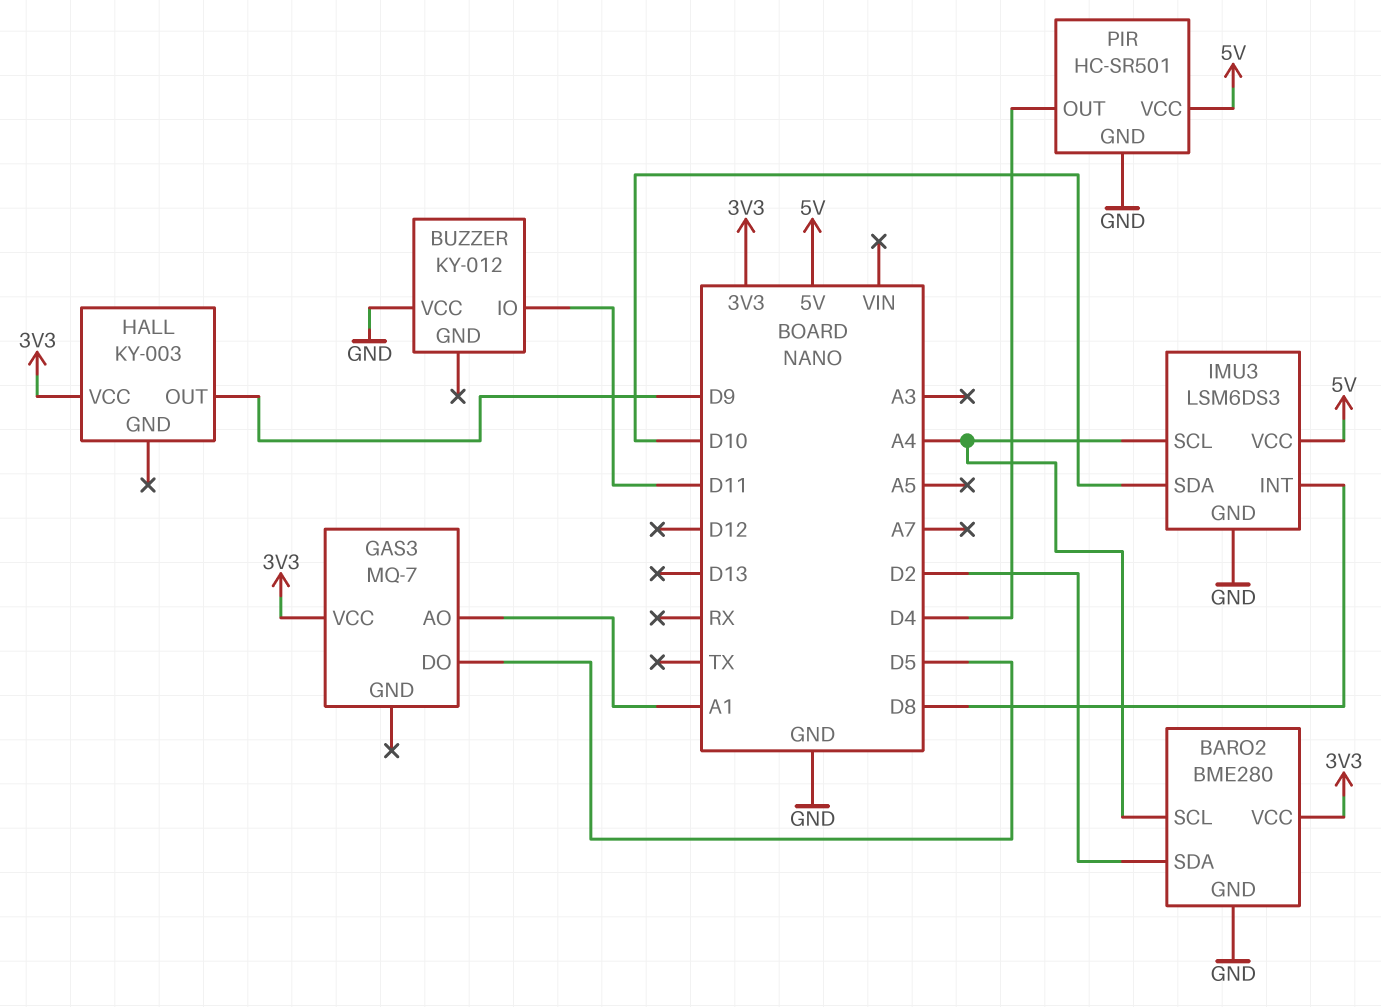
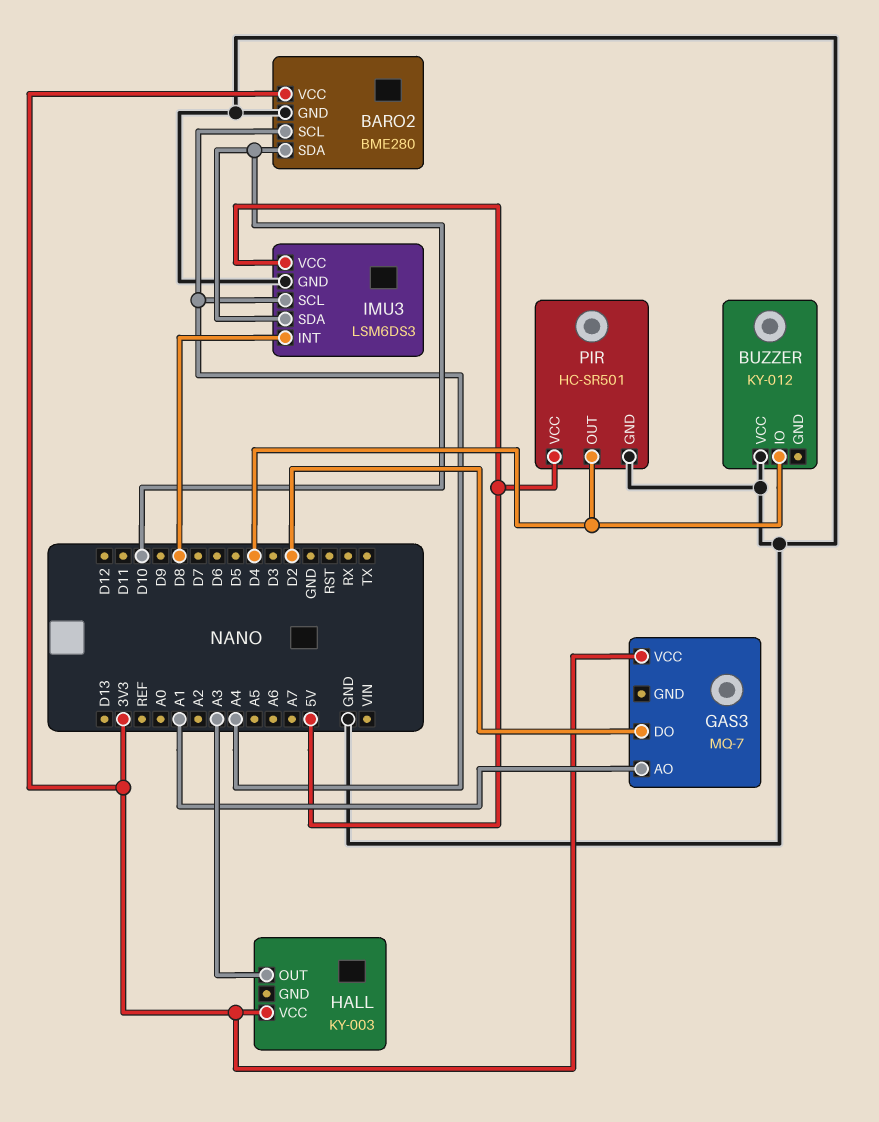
BARO2 pin SDA: D2 -> D10
BUZZER pin IO: D11 -> D4
GAS3 pin DO: D5 -> D2
HALL pin OUT: D9 -> A3

